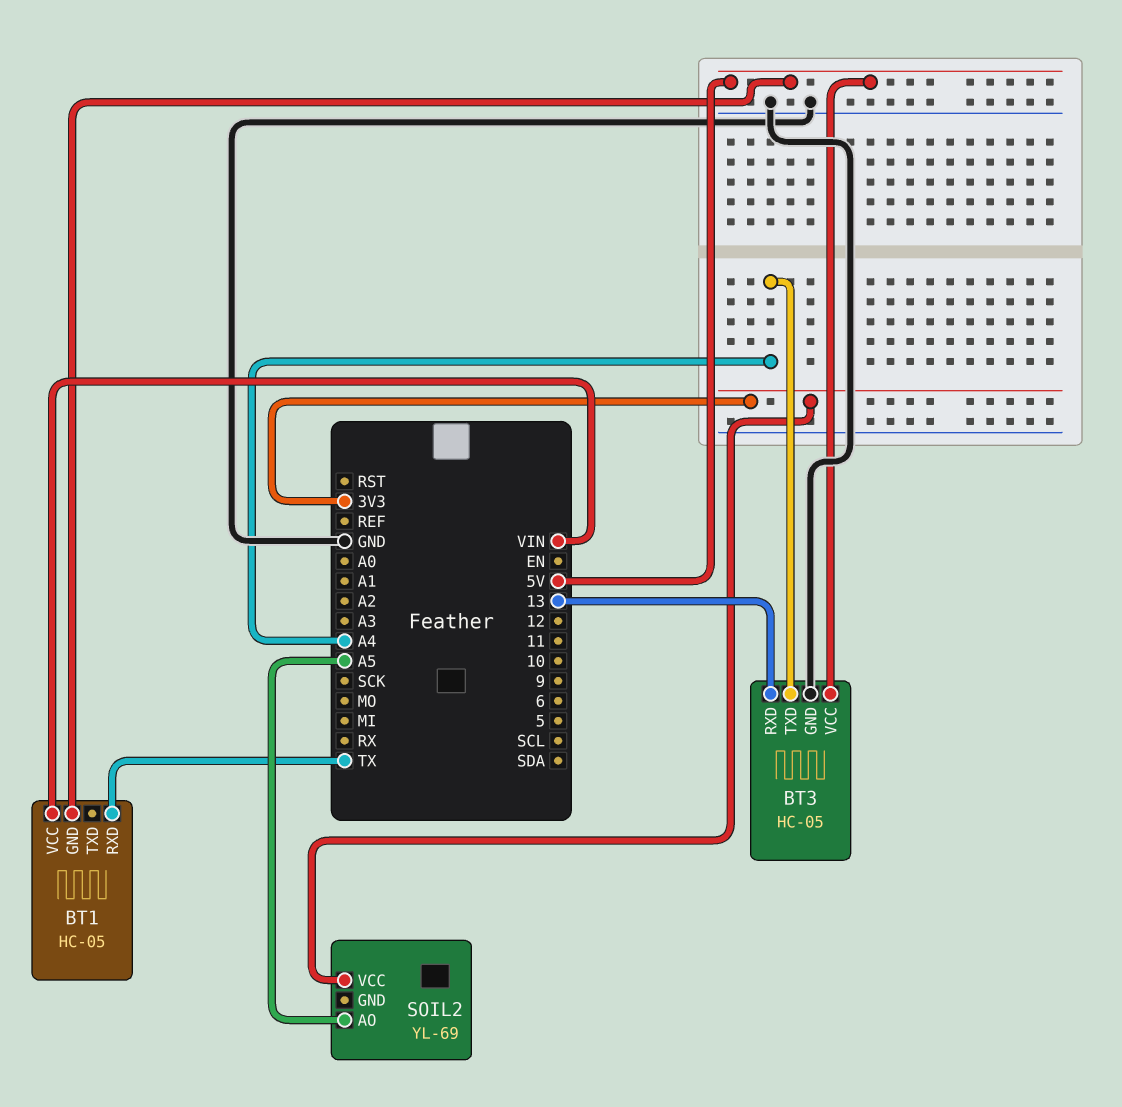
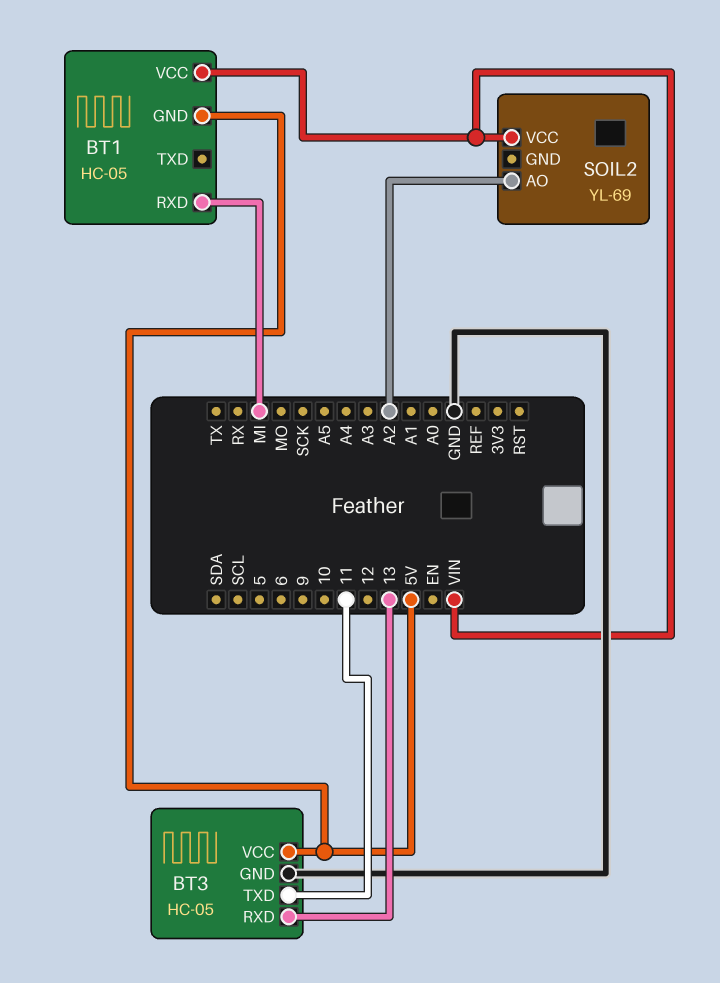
BT1 pin RXD: TX -> MI
BT3 pin TXD: A4 -> 11
SOIL2 pin AO: A5 -> A2
SOIL2 pin VCC: 3V3 -> VIN

